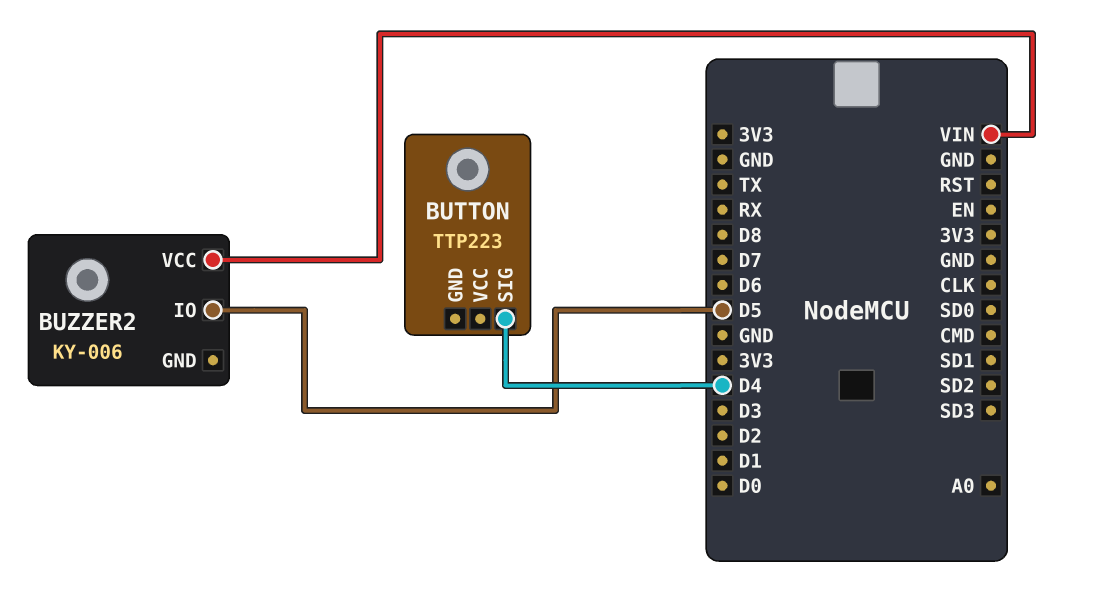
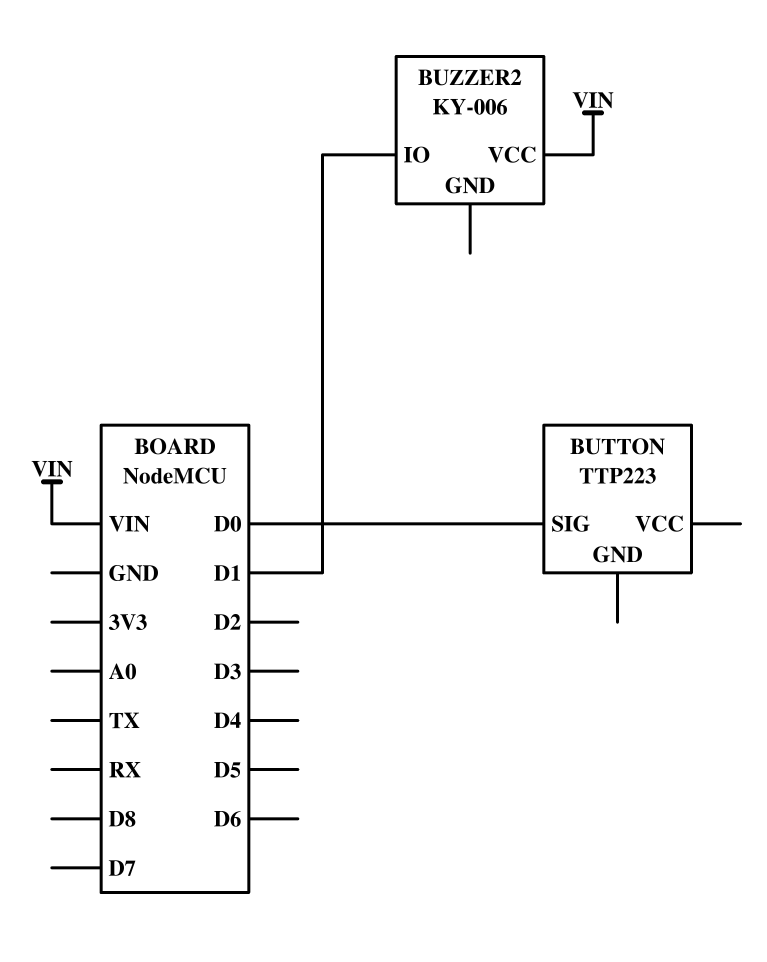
BUTTON pin SIG: D4 -> D0
BUZZER2 pin IO: D5 -> D1

